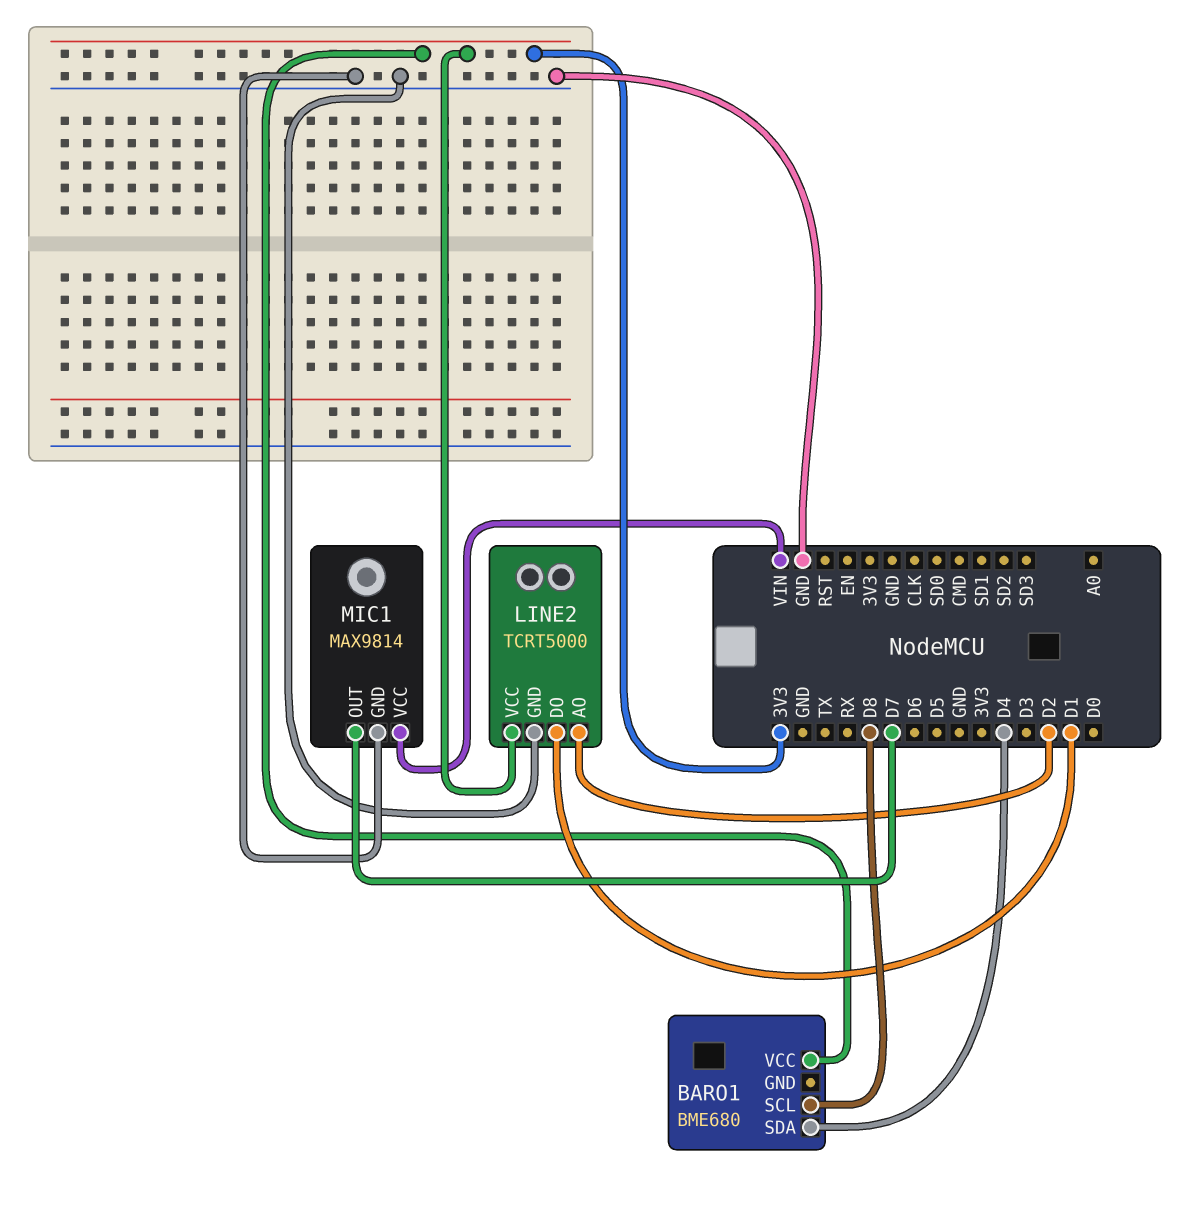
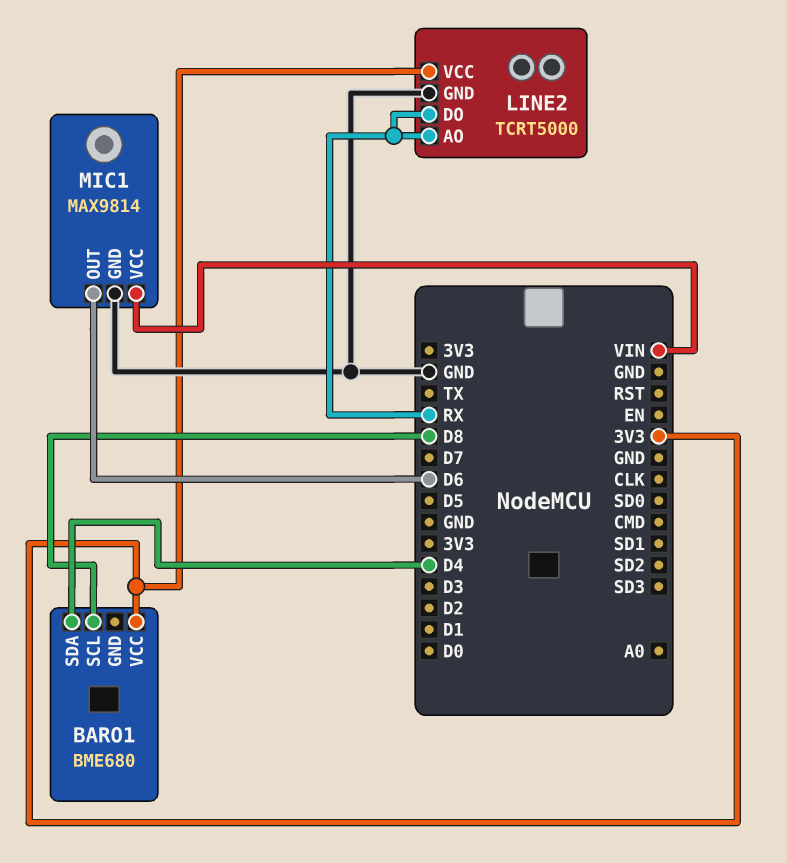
LINE2 pin AO: D2 -> RX
LINE2 pin DO: D1 -> RX
MIC1 pin OUT: D7 -> D6

